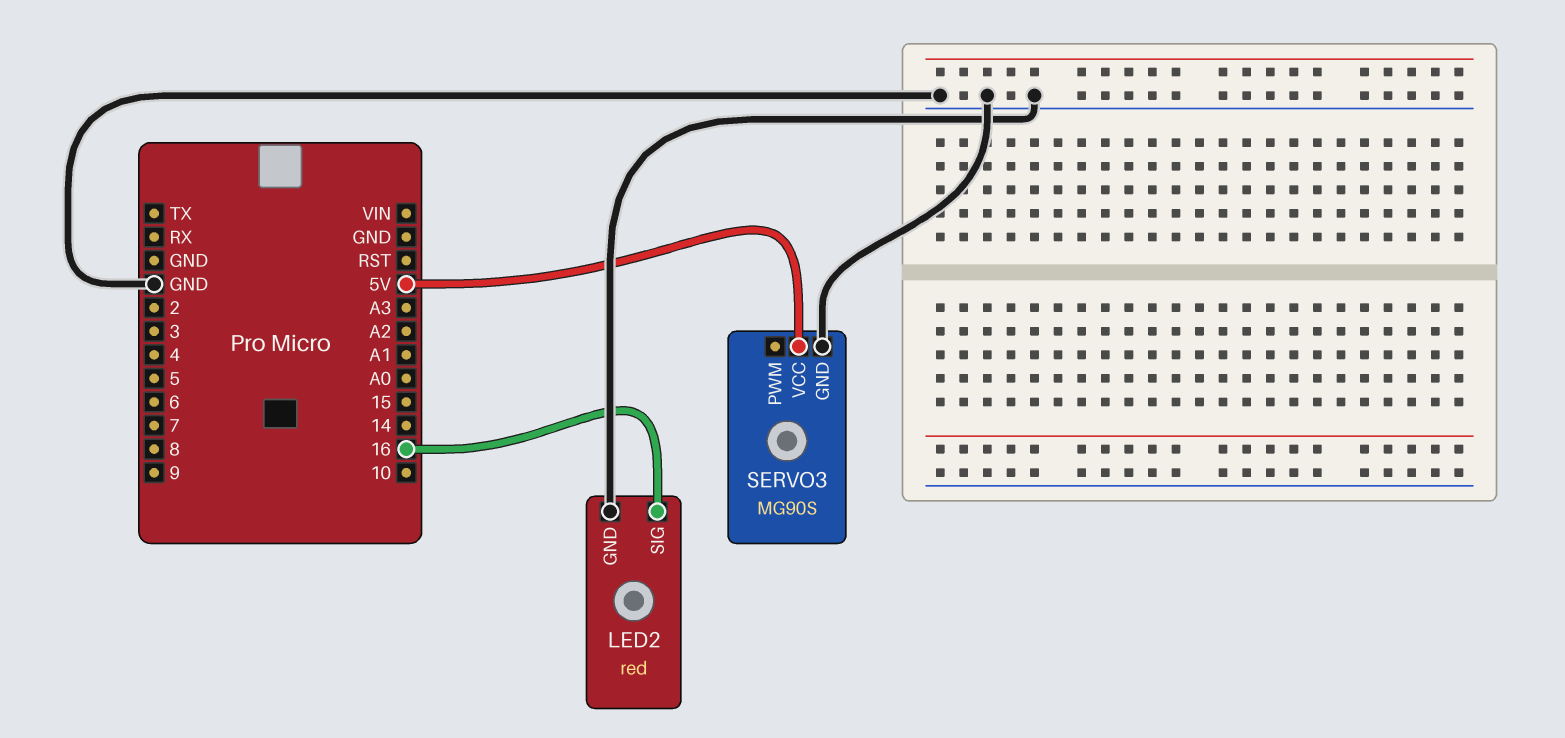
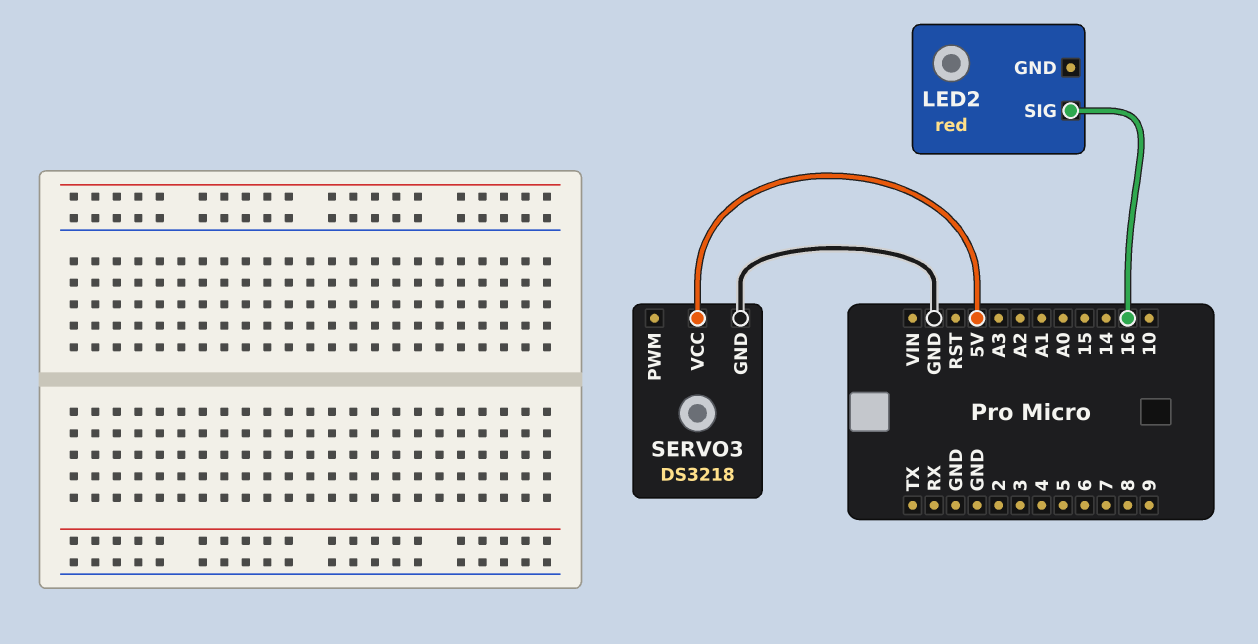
LED2 pin GND: GND -> none
SERVO3: MG90S -> DS3218

